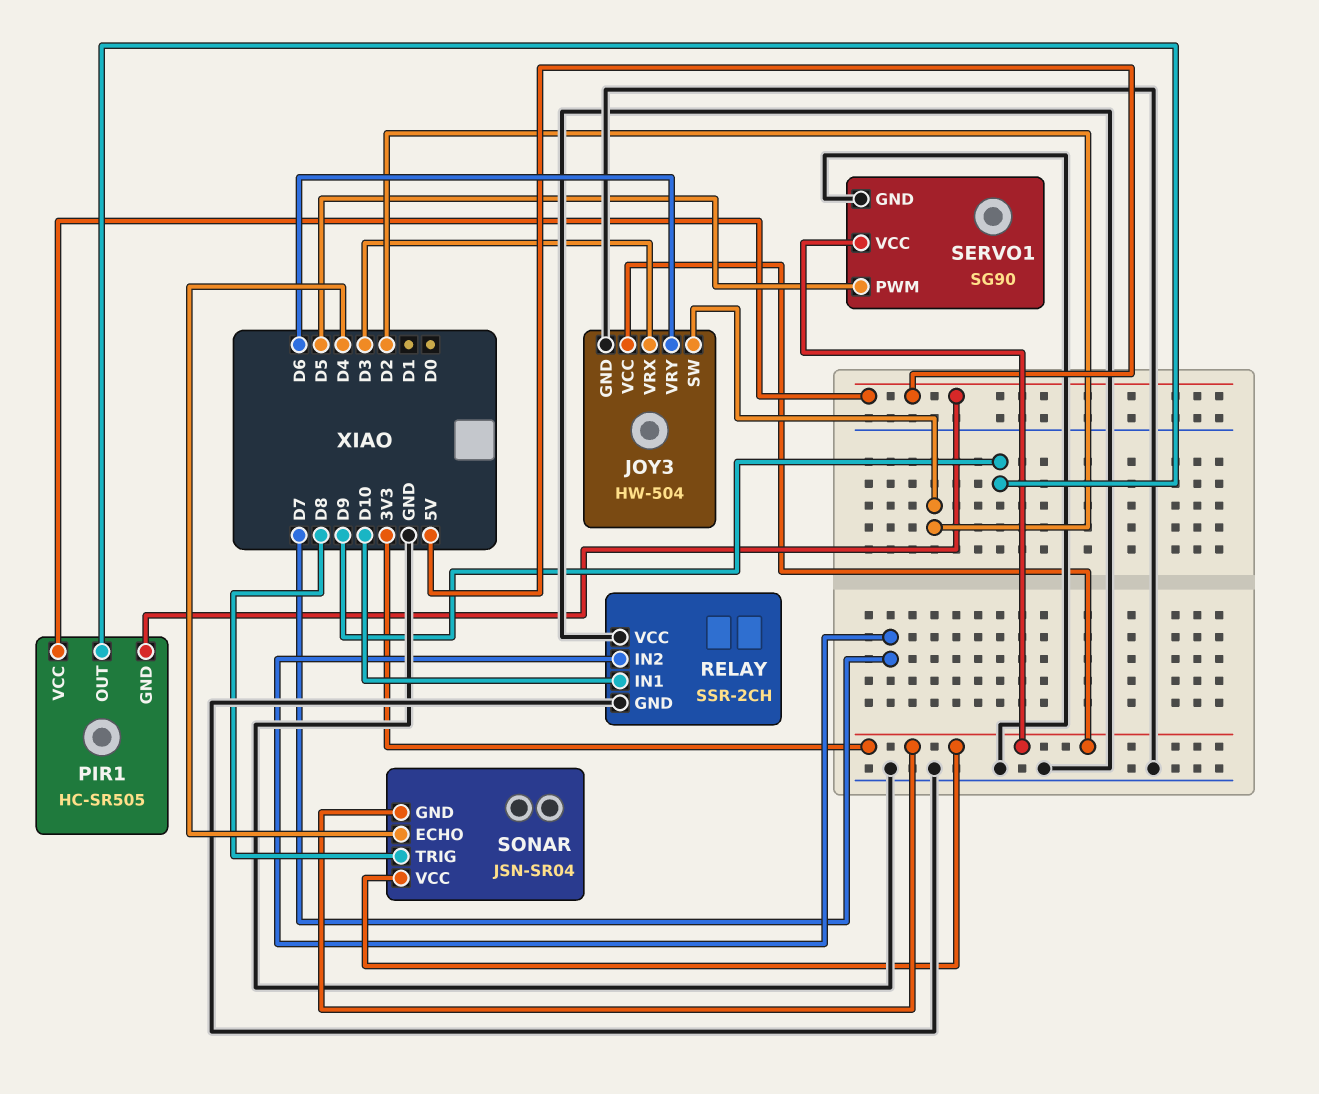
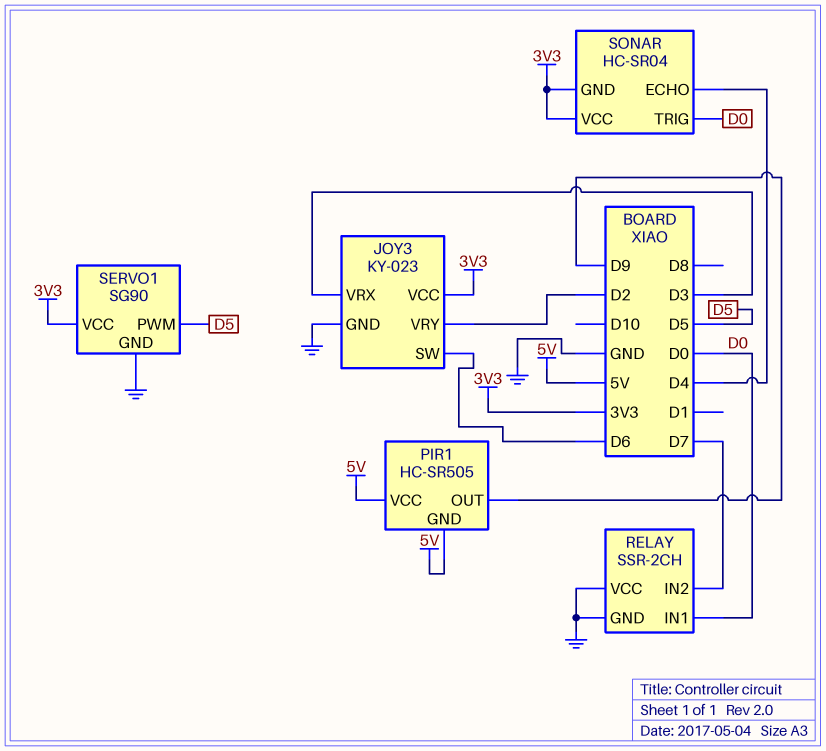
JOY3: HW-504 -> KY-023
JOY3 pin SW: D2 -> D6
JOY3 pin VRY: D6 -> D2
RELAY pin IN1: D10 -> D0
SONAR: JSN-SR04 -> HC-SR04
SONAR pin TRIG: D8 -> D0

